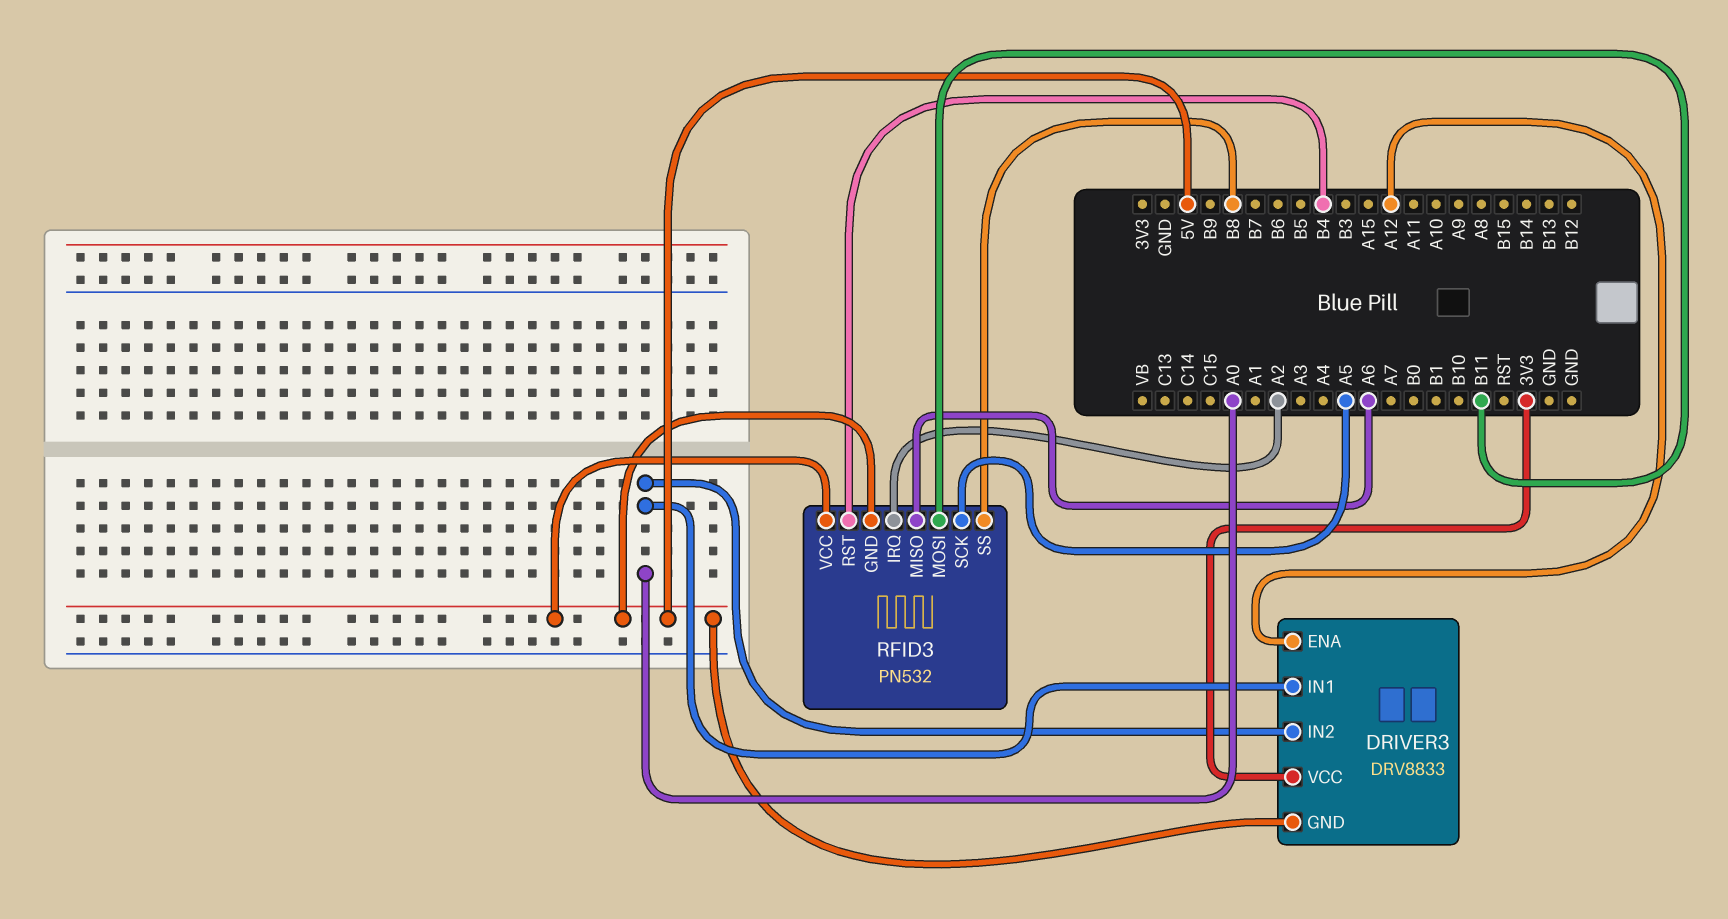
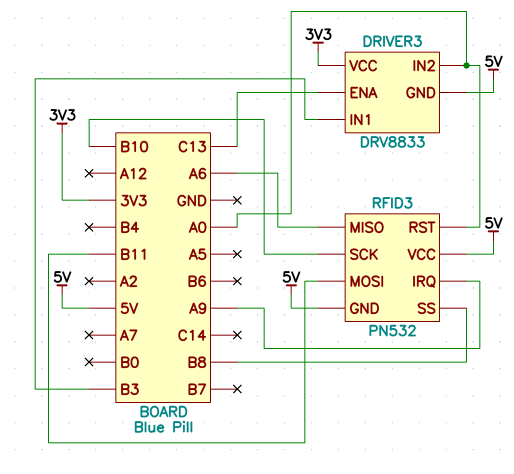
DRIVER3 pin ENA: A12 -> C13
DRIVER3 pin IN1: A0 -> B3
RFID3 pin IRQ: A2 -> A9
RFID3 pin RST: B4 -> A0
RFID3 pin SCK: A5 -> B10

